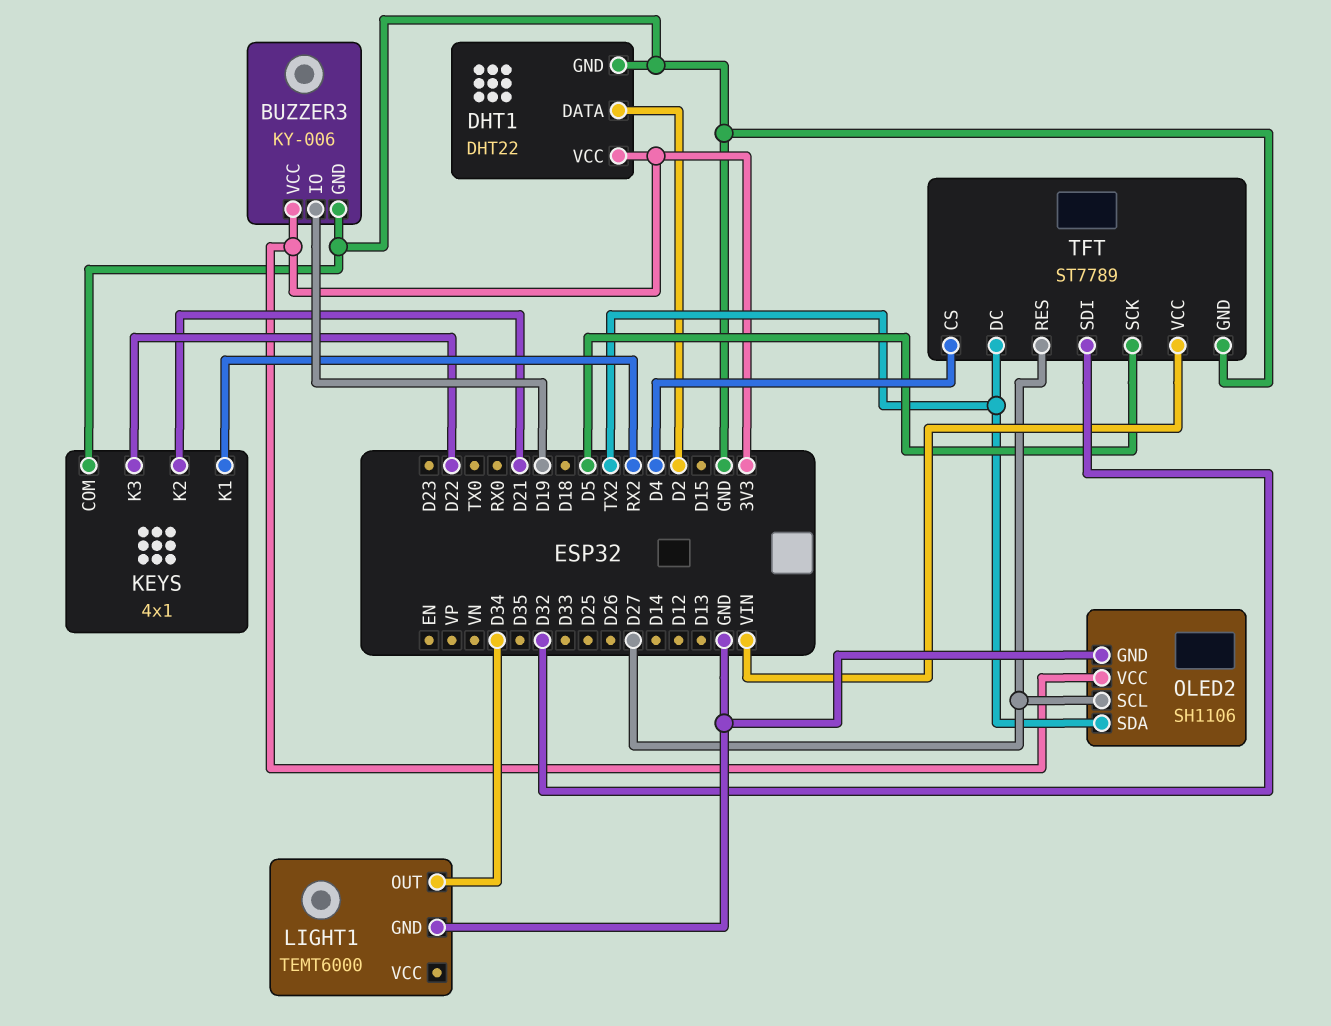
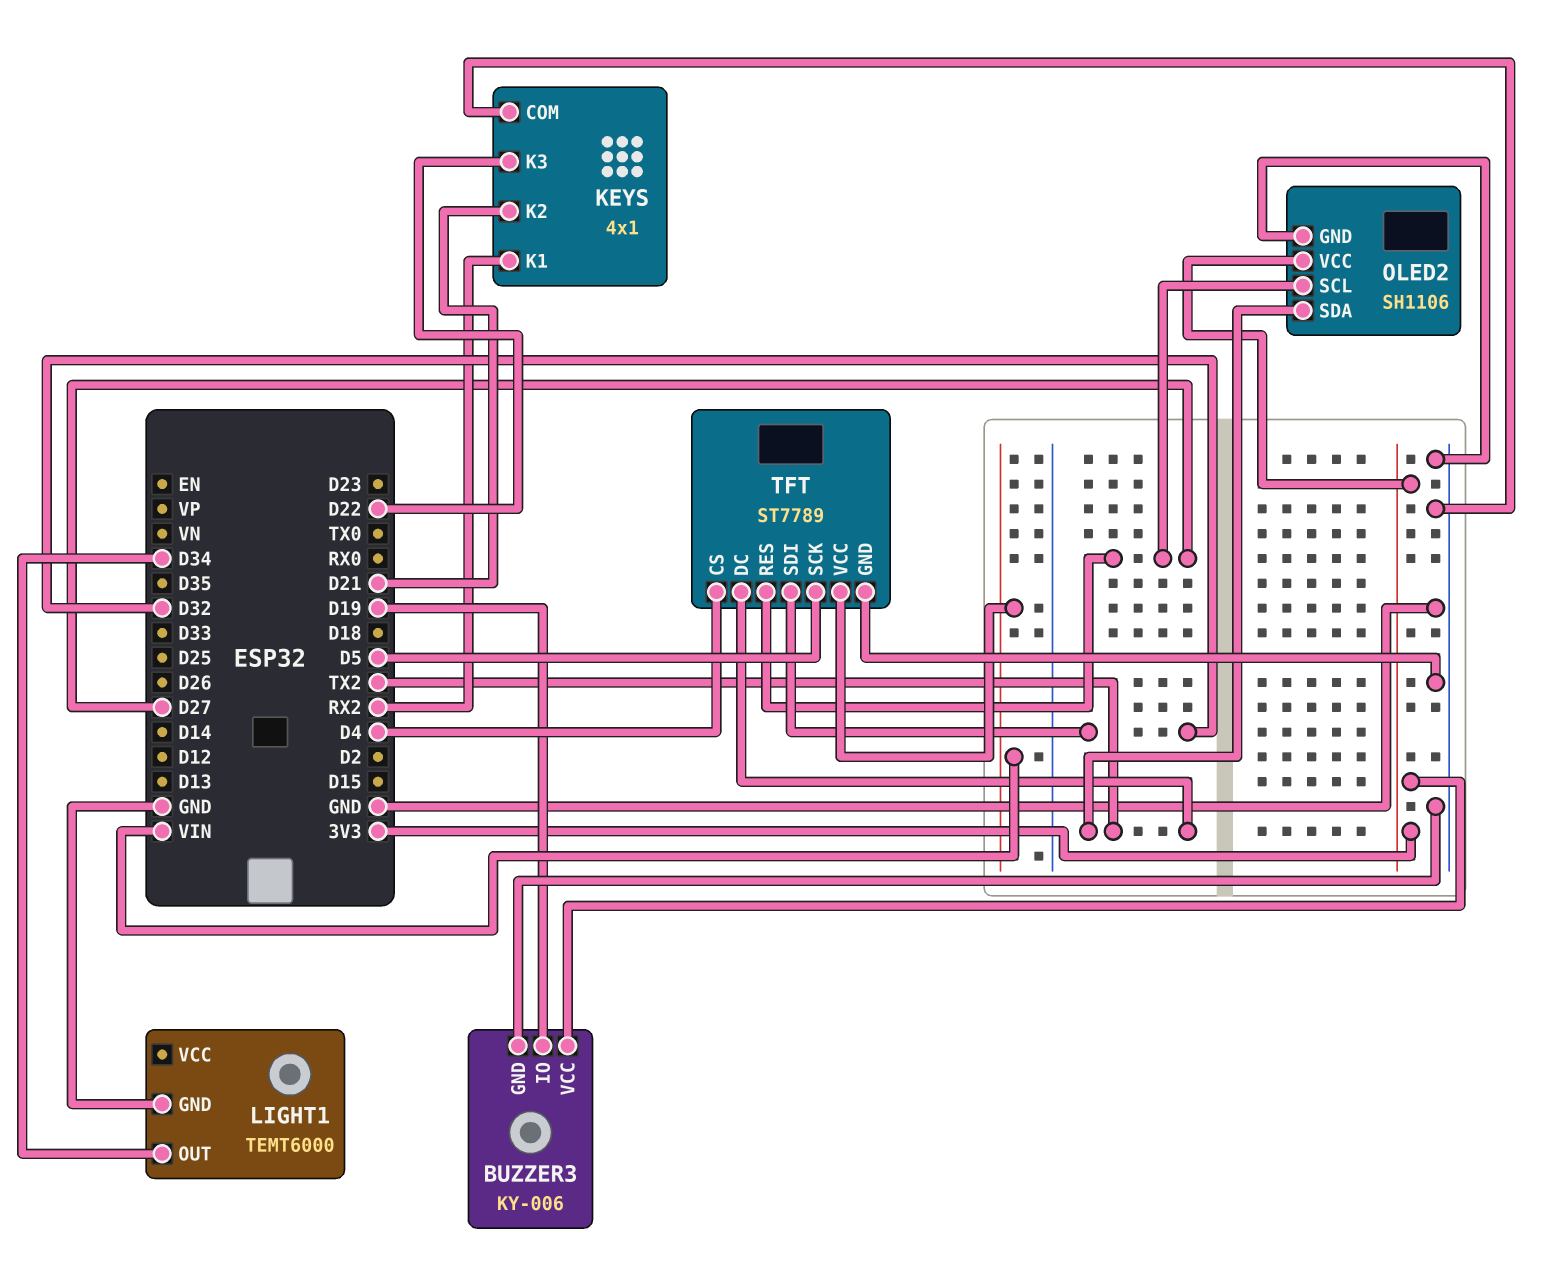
DHT1: DHT22 -> none
DHT1 pin DATA: D2 -> none
DHT1 pin GND: GND -> none
DHT1 pin VCC: 3V3 -> none

